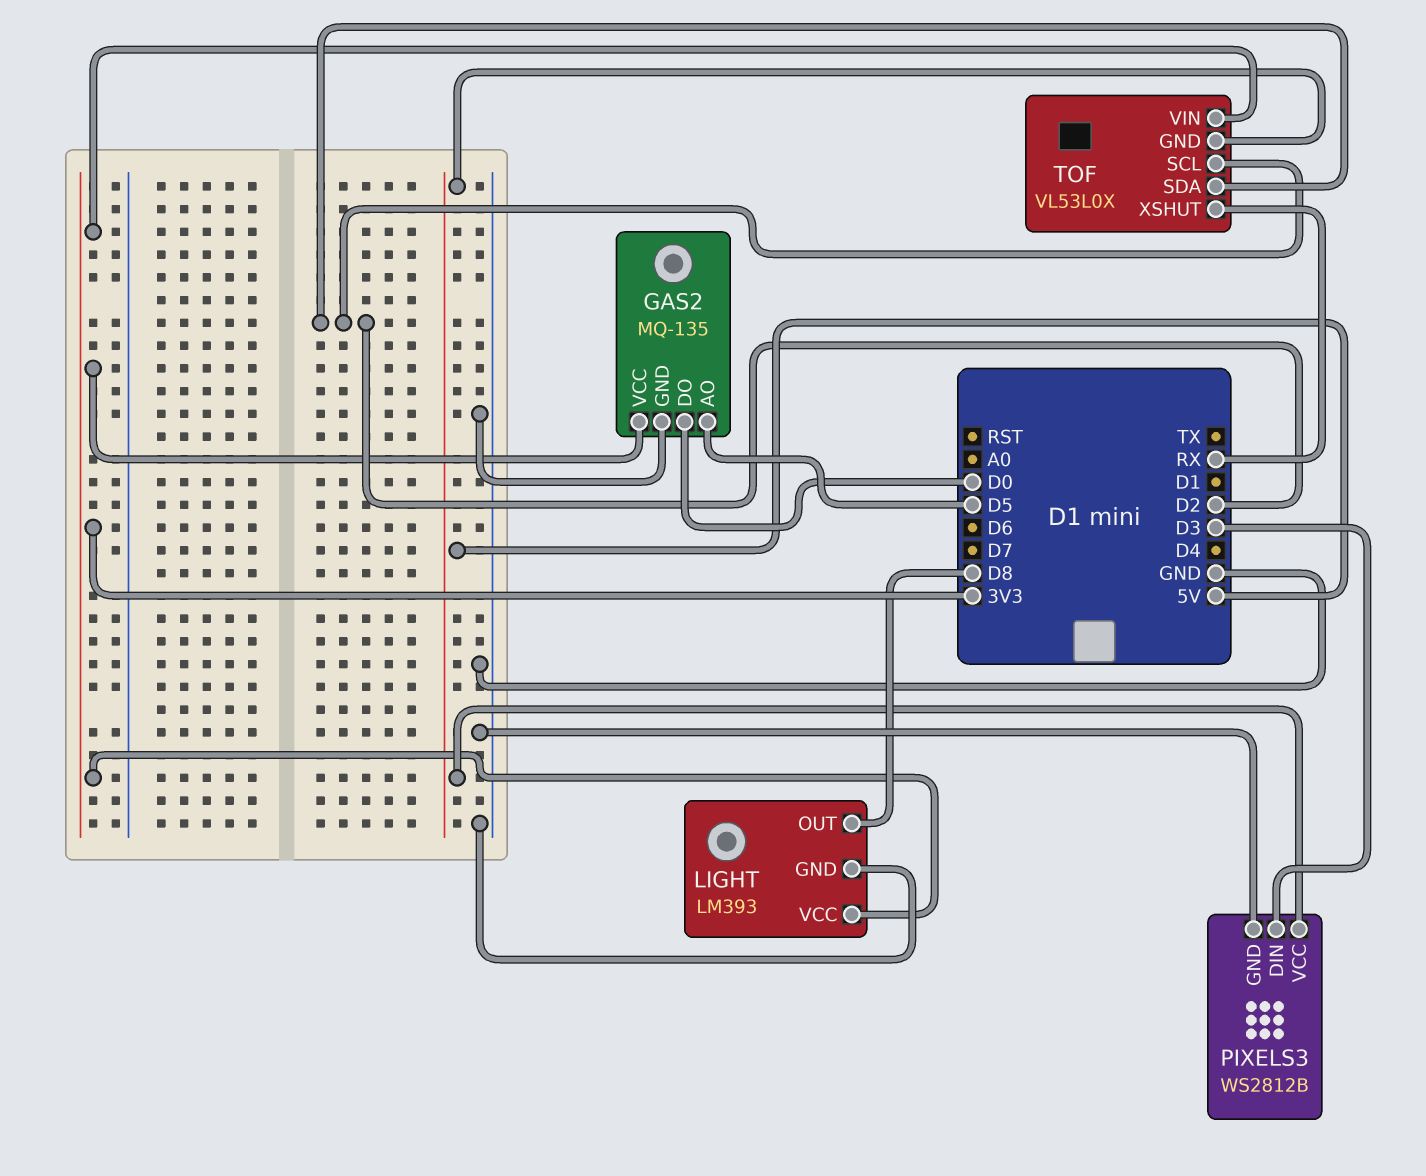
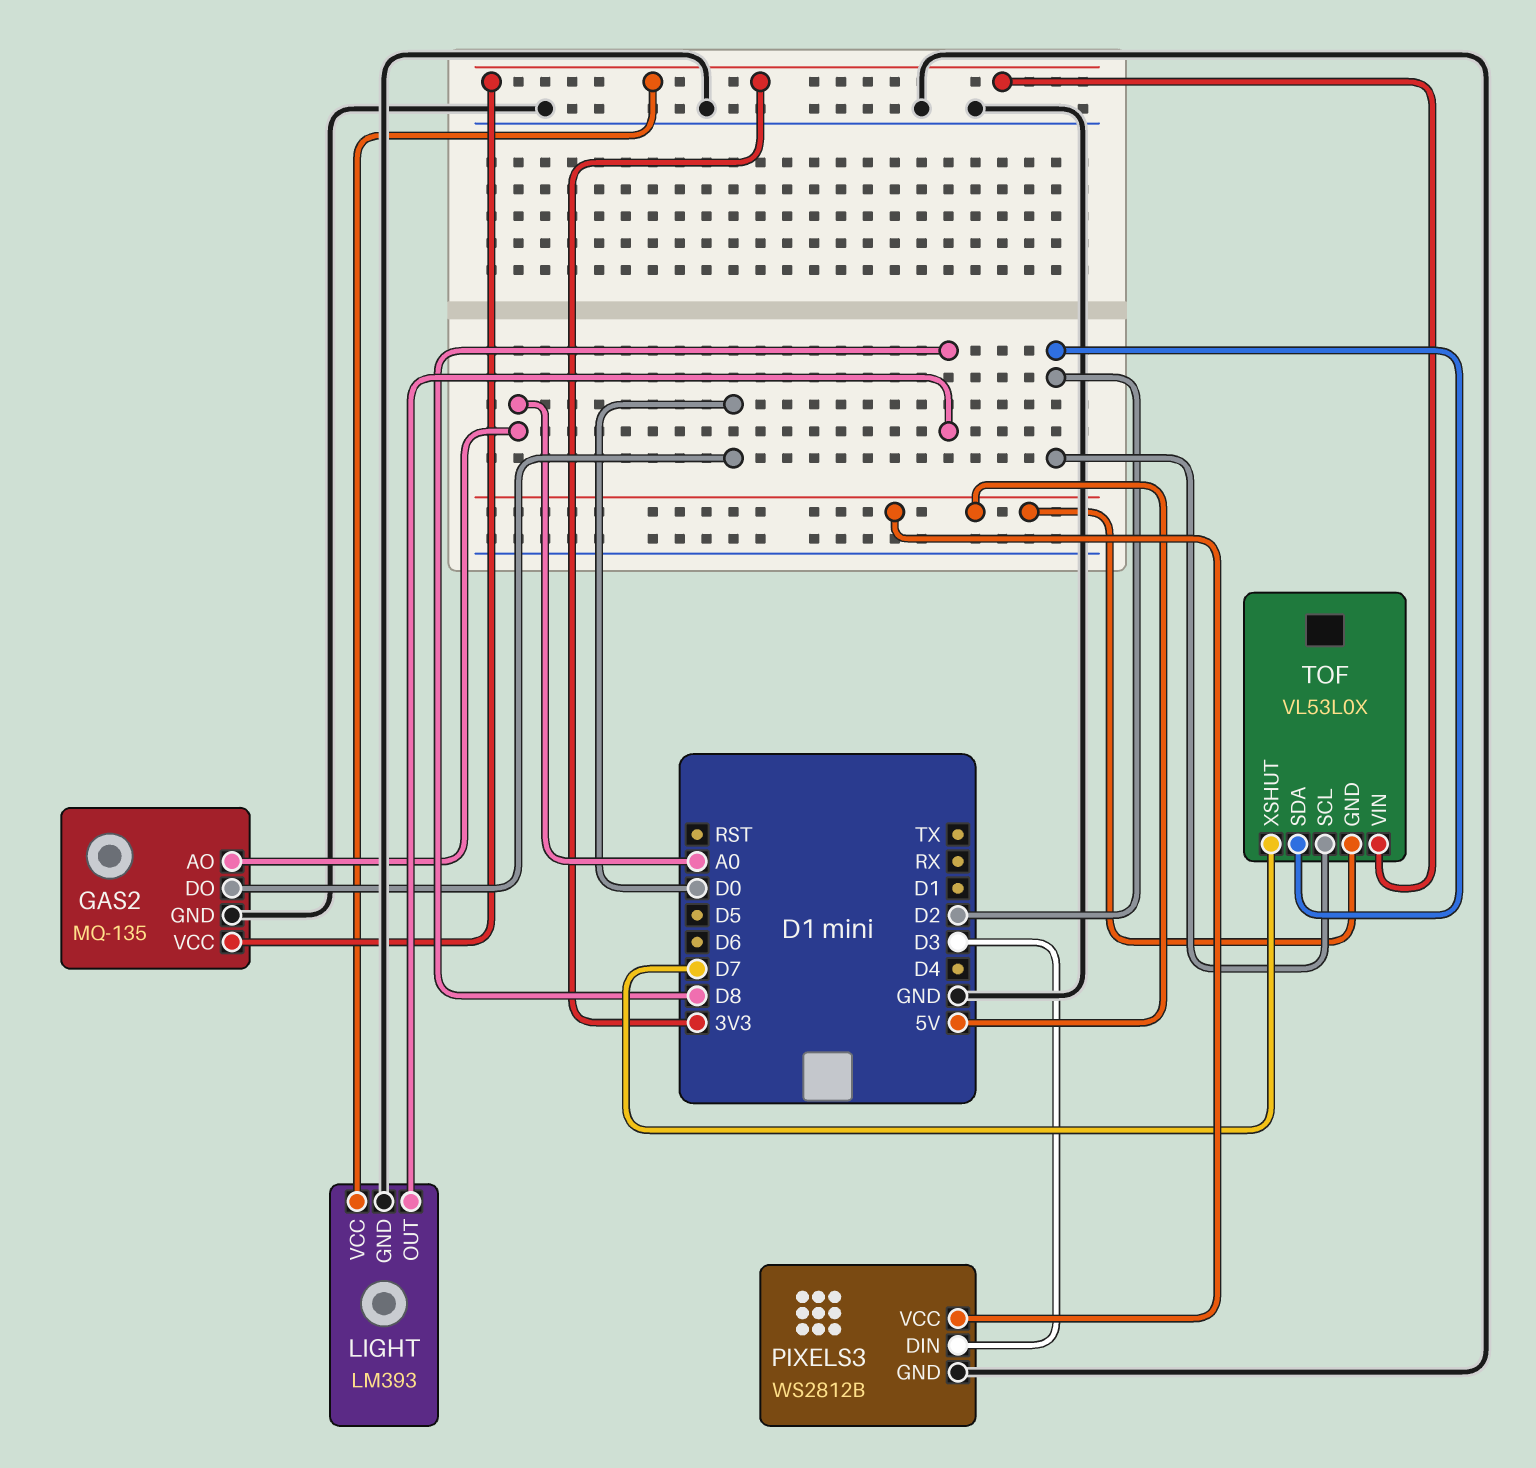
GAS2 pin AO: D5 -> A0
TOF pin XSHUT: RX -> D7

